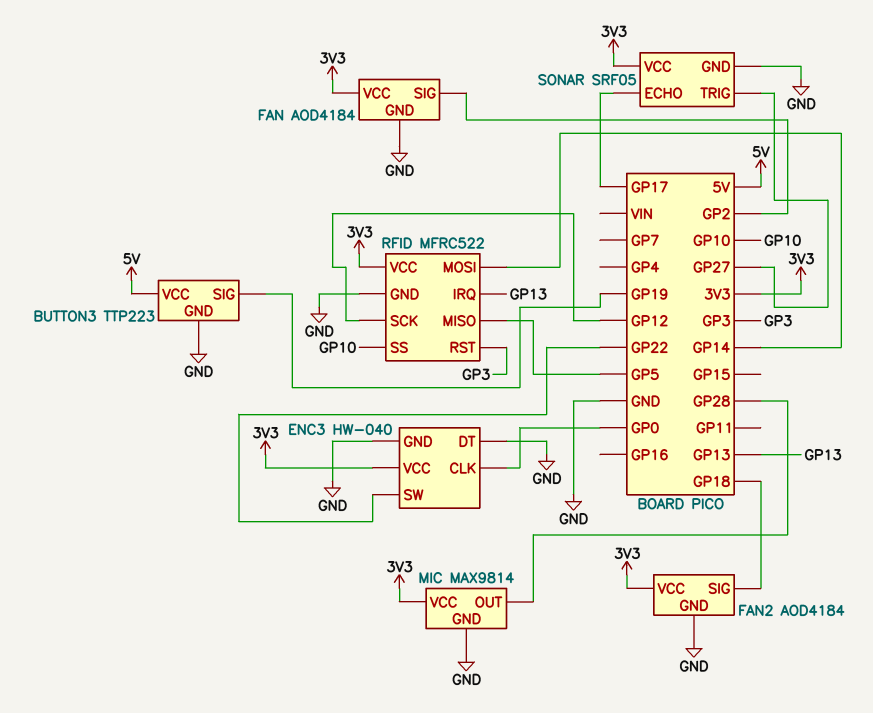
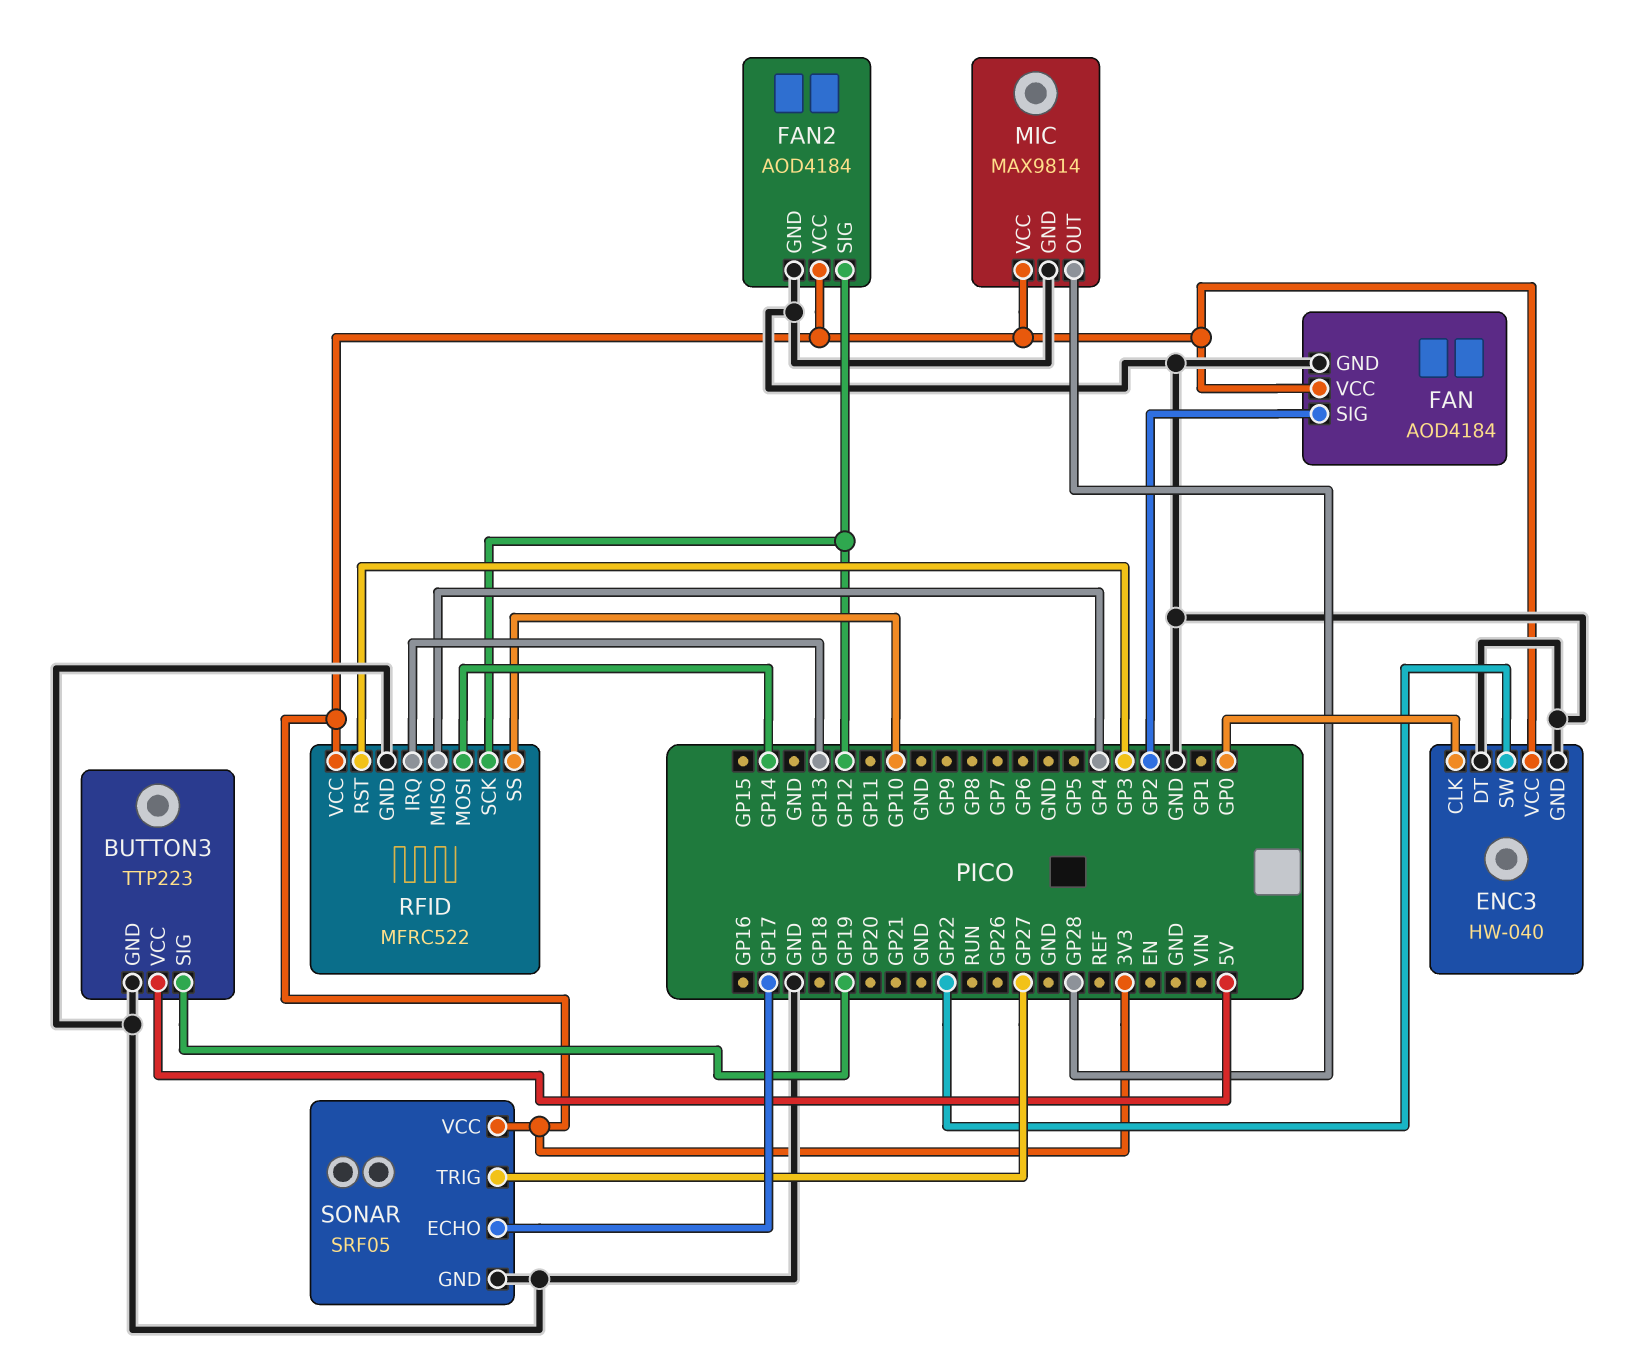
FAN2 pin SIG: GP18 -> GP12
RFID pin MISO: GP5 -> GP4

